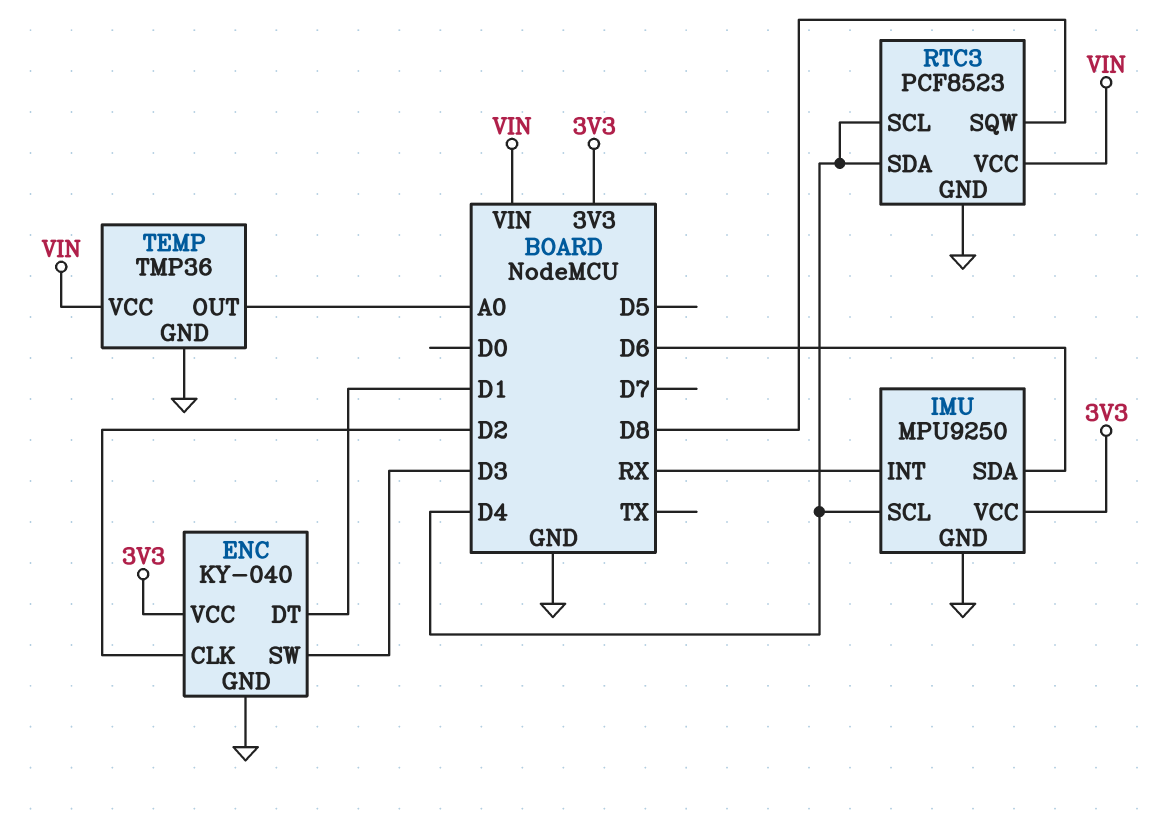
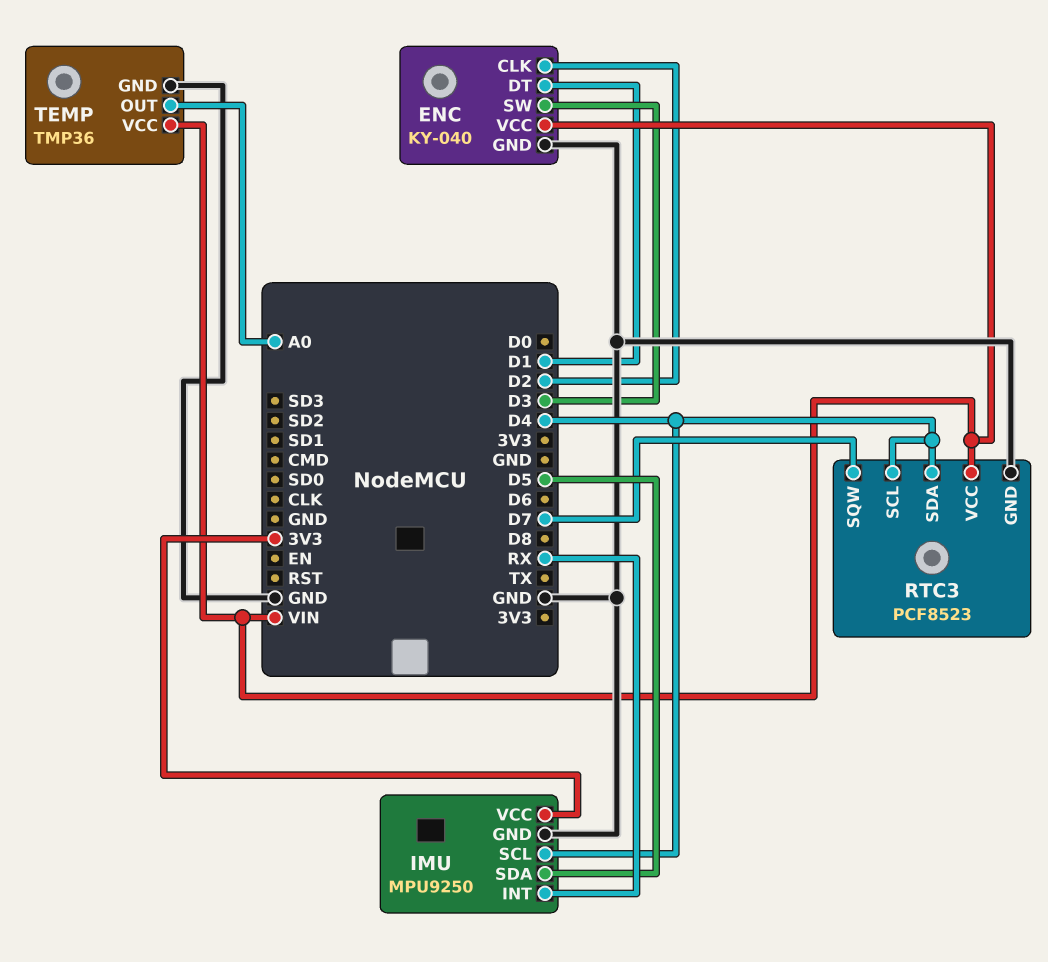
ENC pin VCC: 3V3 -> VIN
IMU pin SDA: D6 -> D5
RTC3 pin SQW: D8 -> D7

